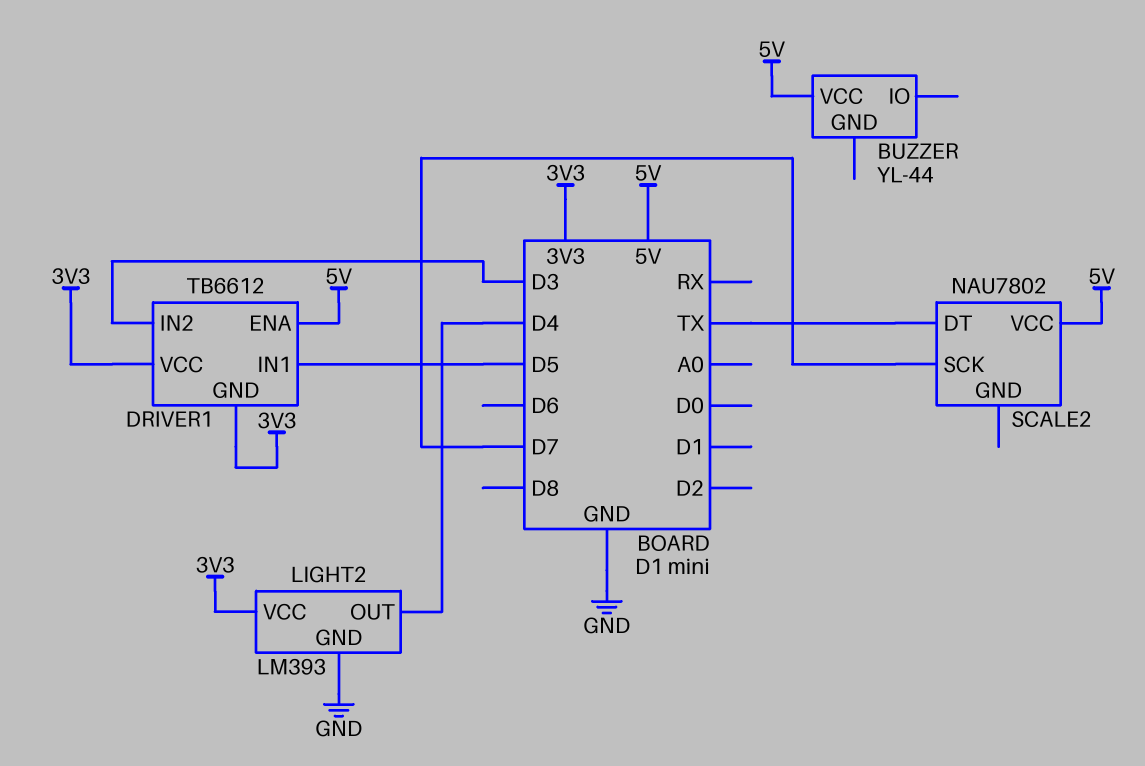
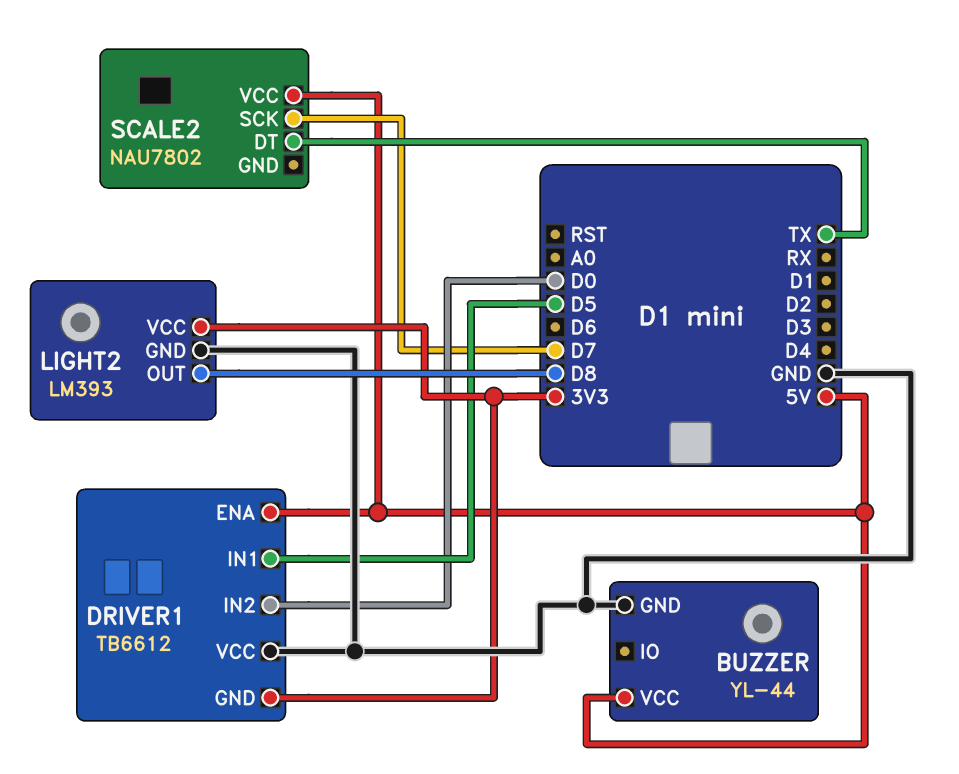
BUZZER pin GND: none -> GND
DRIVER1 pin IN2: D3 -> D0
DRIVER1 pin VCC: 3V3 -> GND
LIGHT2 pin OUT: D4 -> D8

